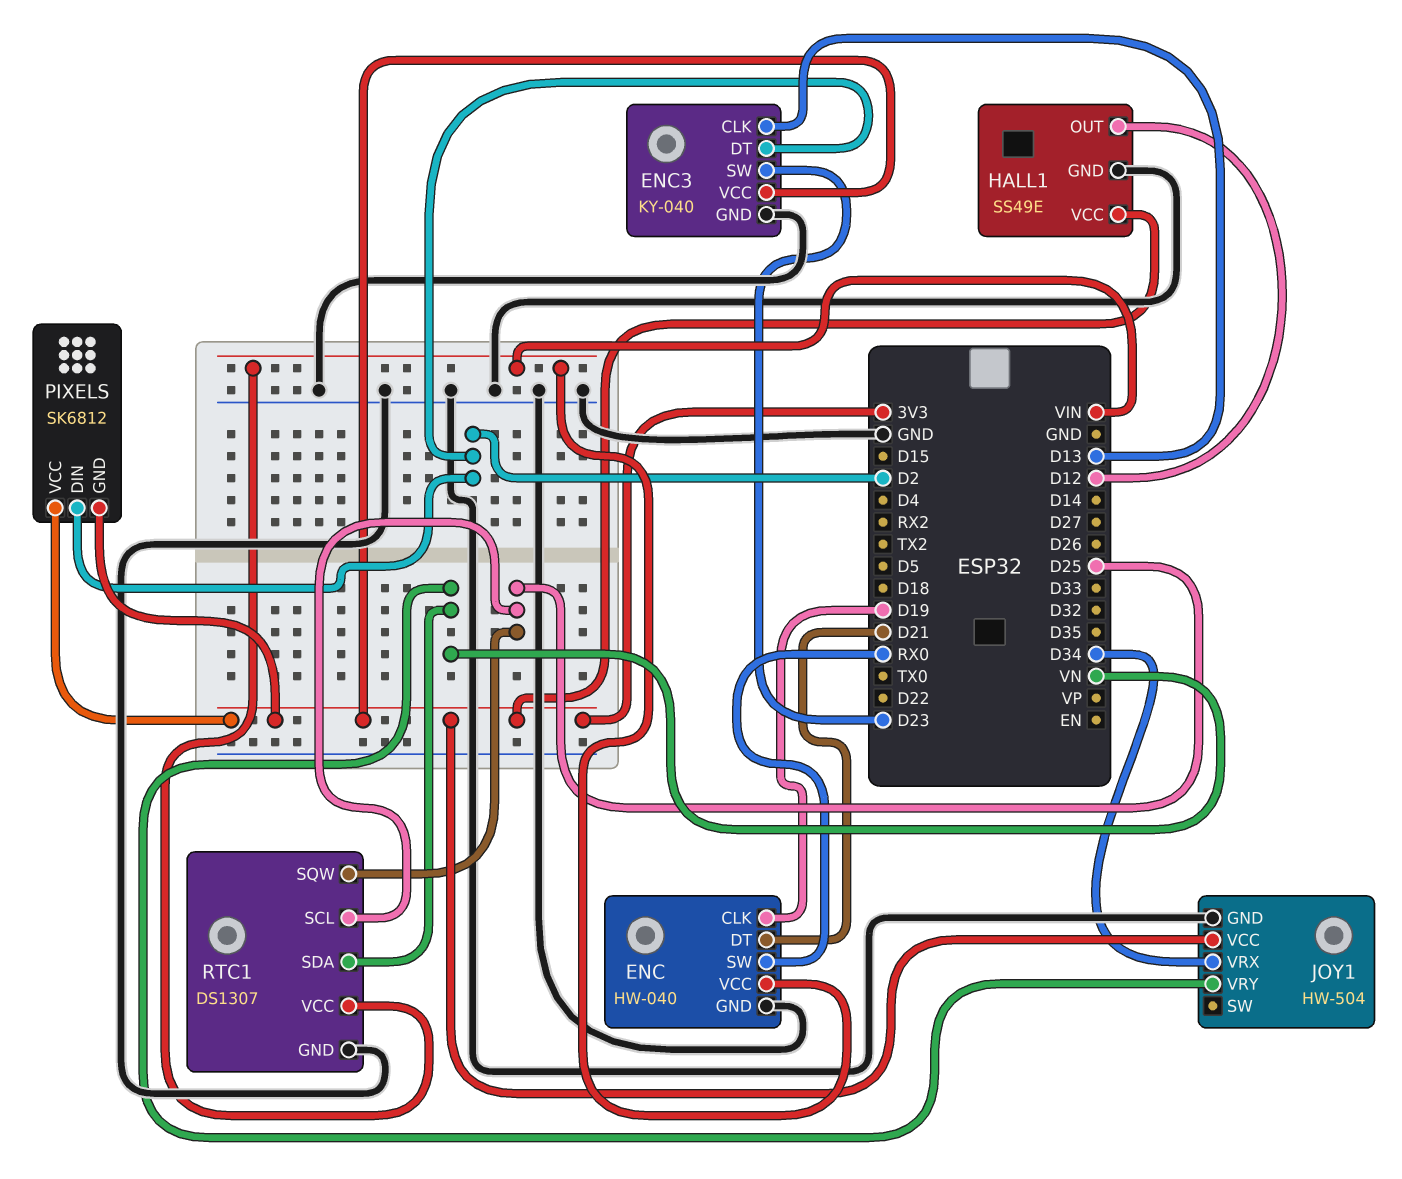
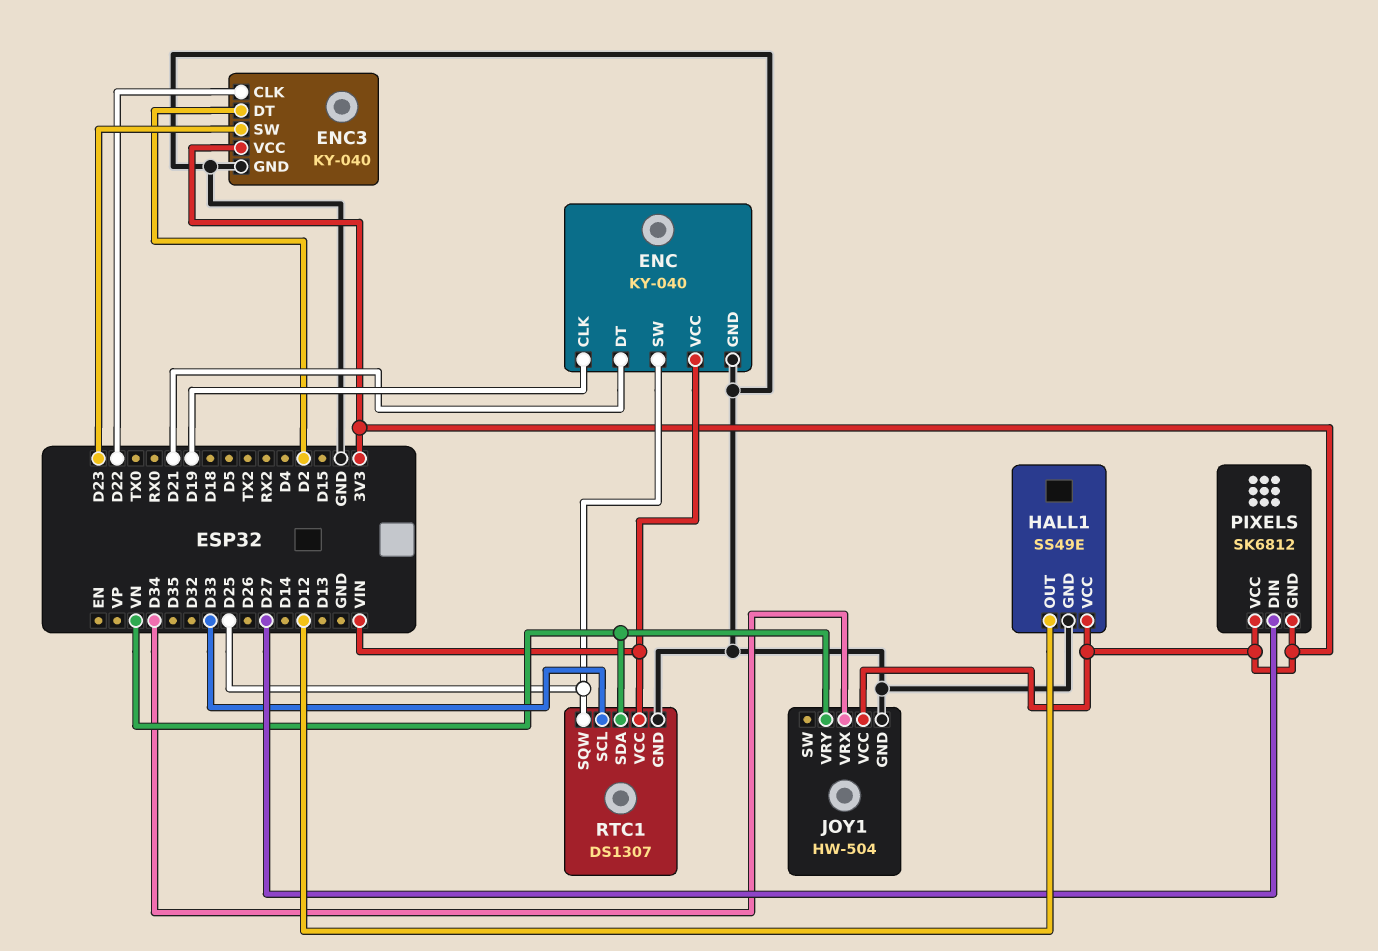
ENC: HW-040 -> KY-040
ENC pin SW: RX0 -> D25
ENC3 pin CLK: D13 -> D22
PIXELS pin DIN: D2 -> D27
RTC1 pin SCL: D25 -> D33

